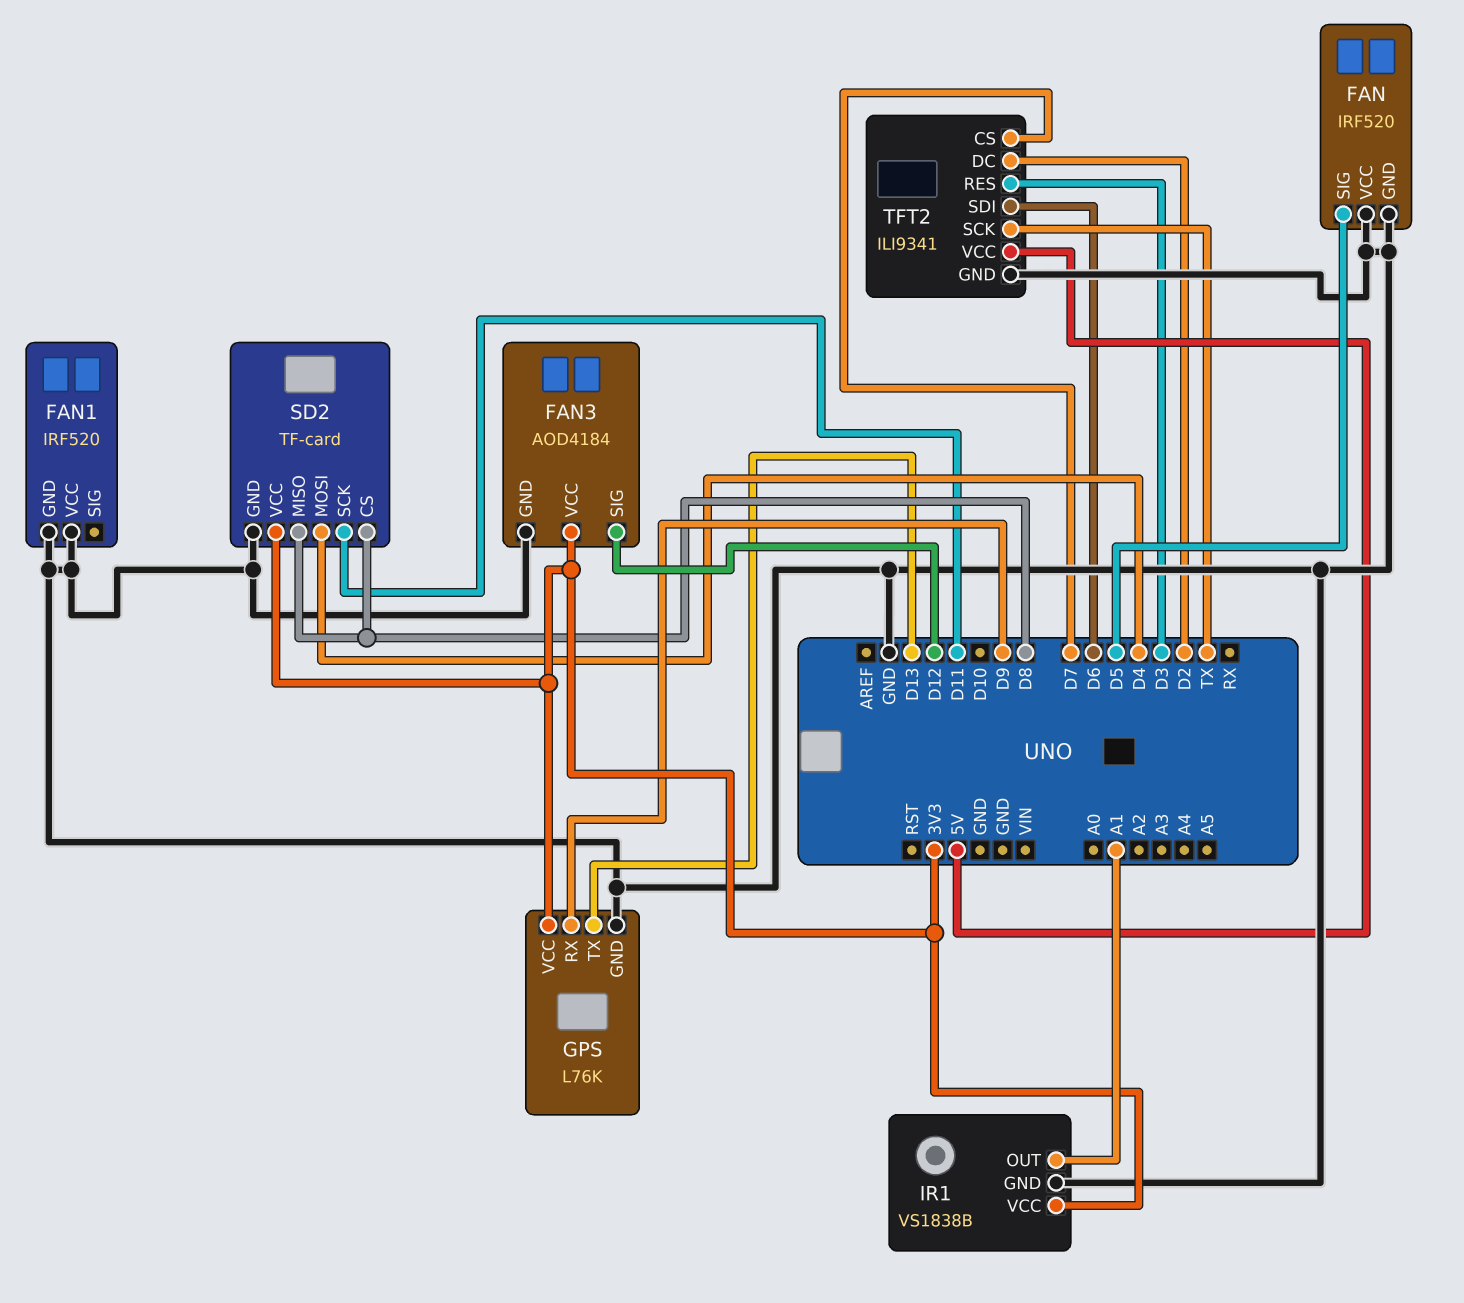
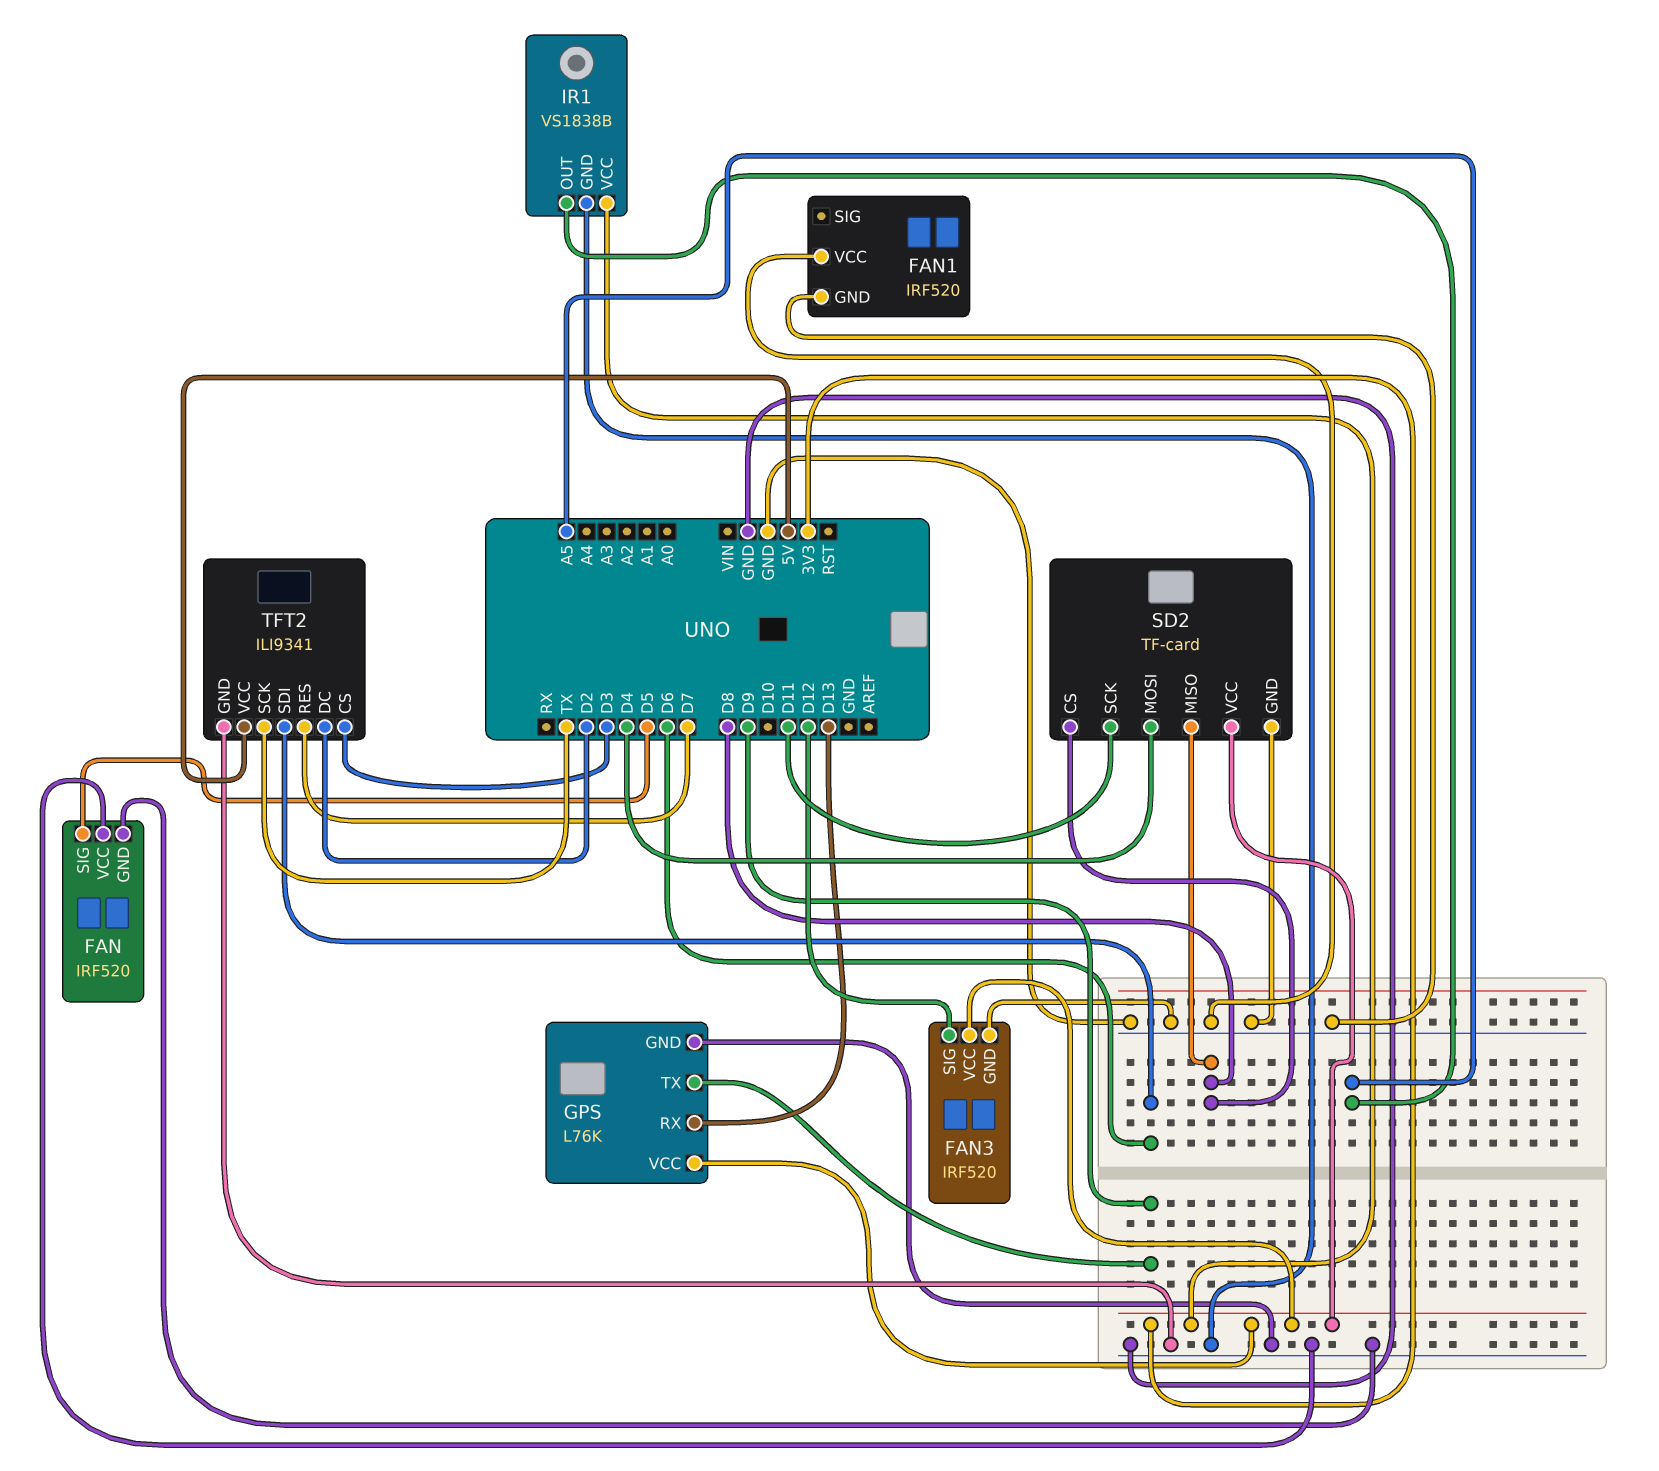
FAN3: AOD4184 -> IRF520
GPS pin RX: D9 -> D13
GPS pin TX: D13 -> D9
IR1 pin OUT: A1 -> A5
TFT2 pin CS: D7 -> D3
TFT2 pin RES: D3 -> D7

